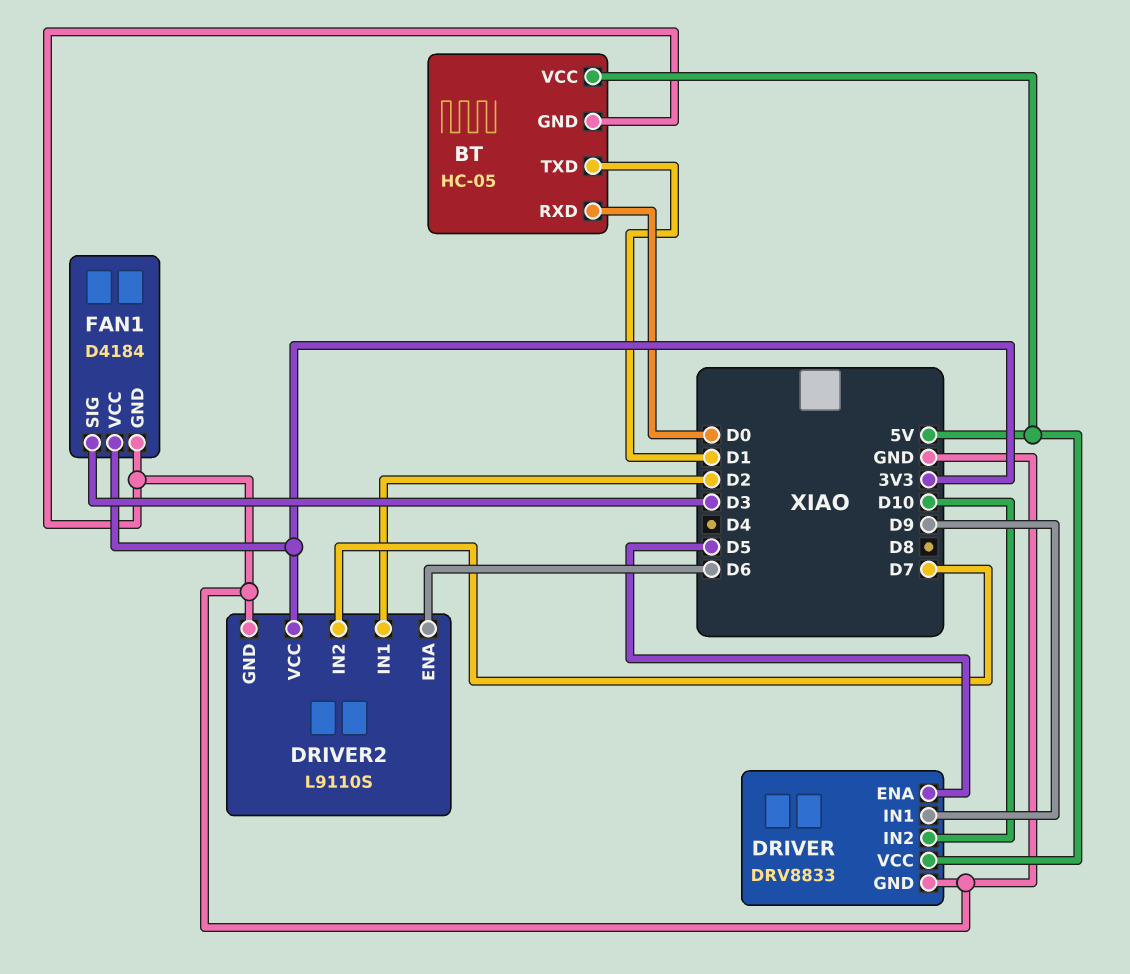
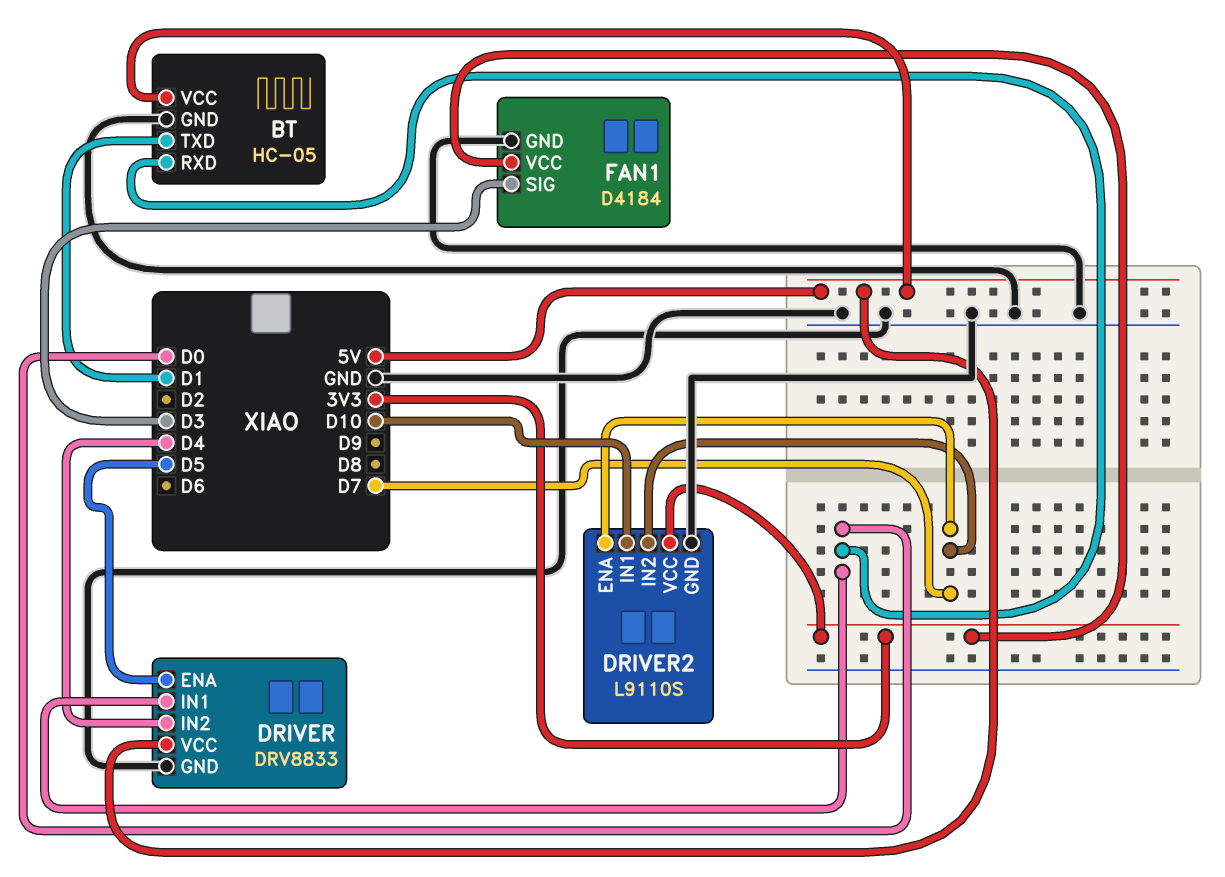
DRIVER pin IN1: D9 -> D0
DRIVER pin IN2: D10 -> D4
DRIVER2 pin ENA: D6 -> D7
DRIVER2 pin IN1: D2 -> D10

